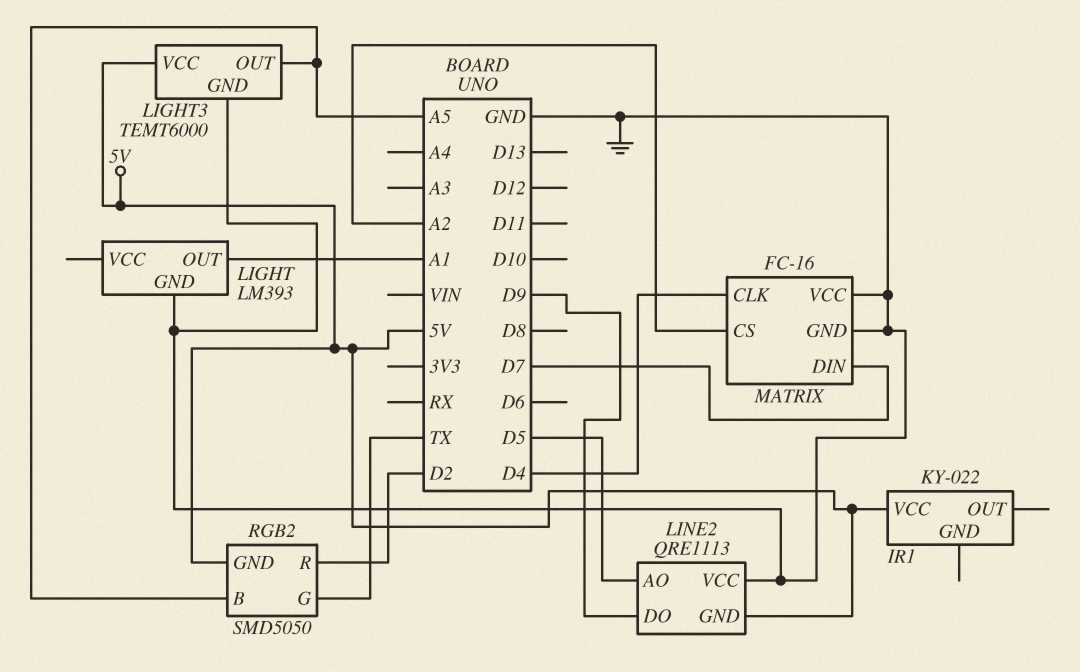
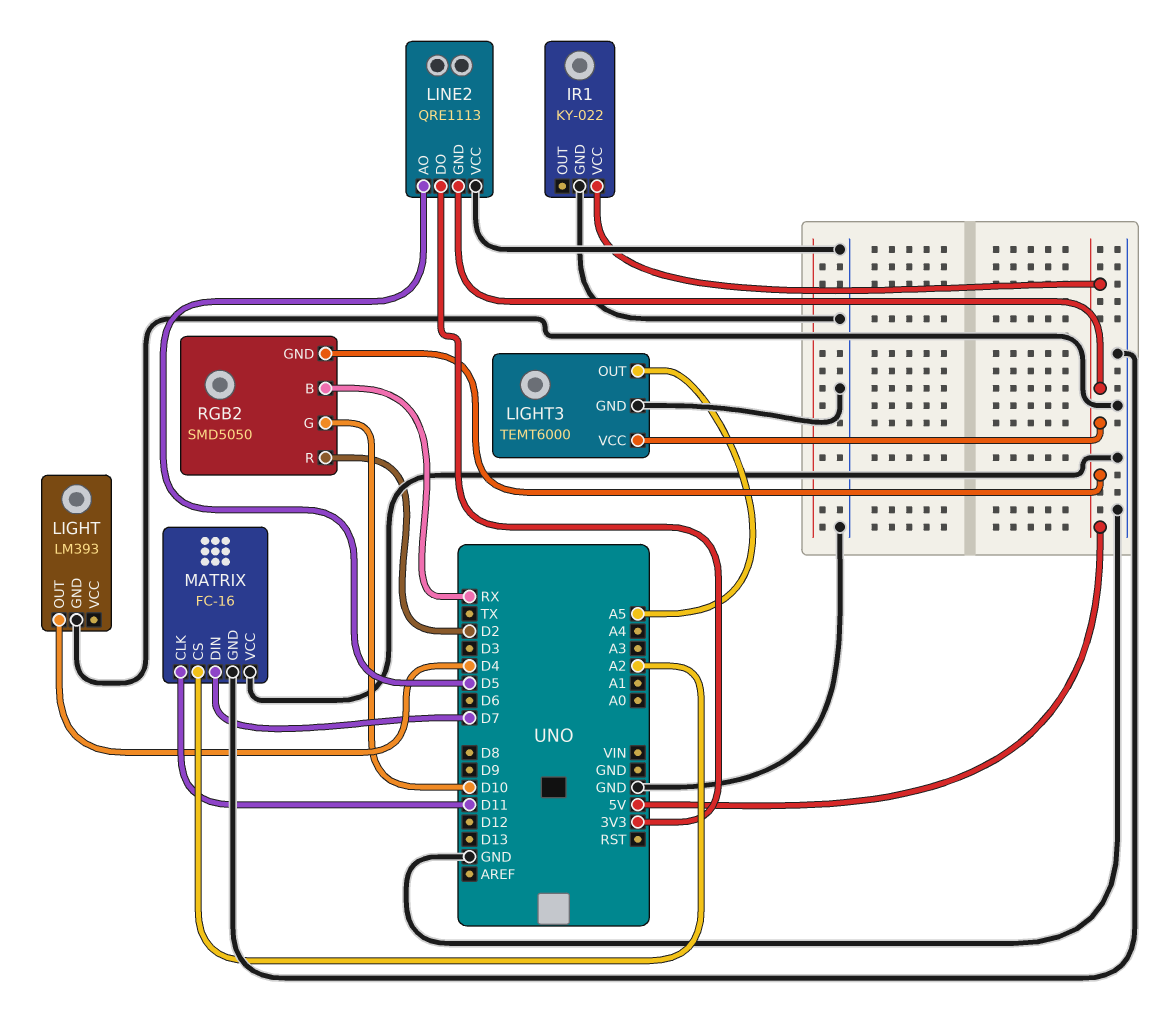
IR1 pin GND: none -> GND
LIGHT pin OUT: A1 -> D4
LINE2 pin DO: D9 -> 3V3
MATRIX pin CLK: D4 -> D11
RGB2 pin B: A5 -> RX
RGB2 pin G: TX -> D10

